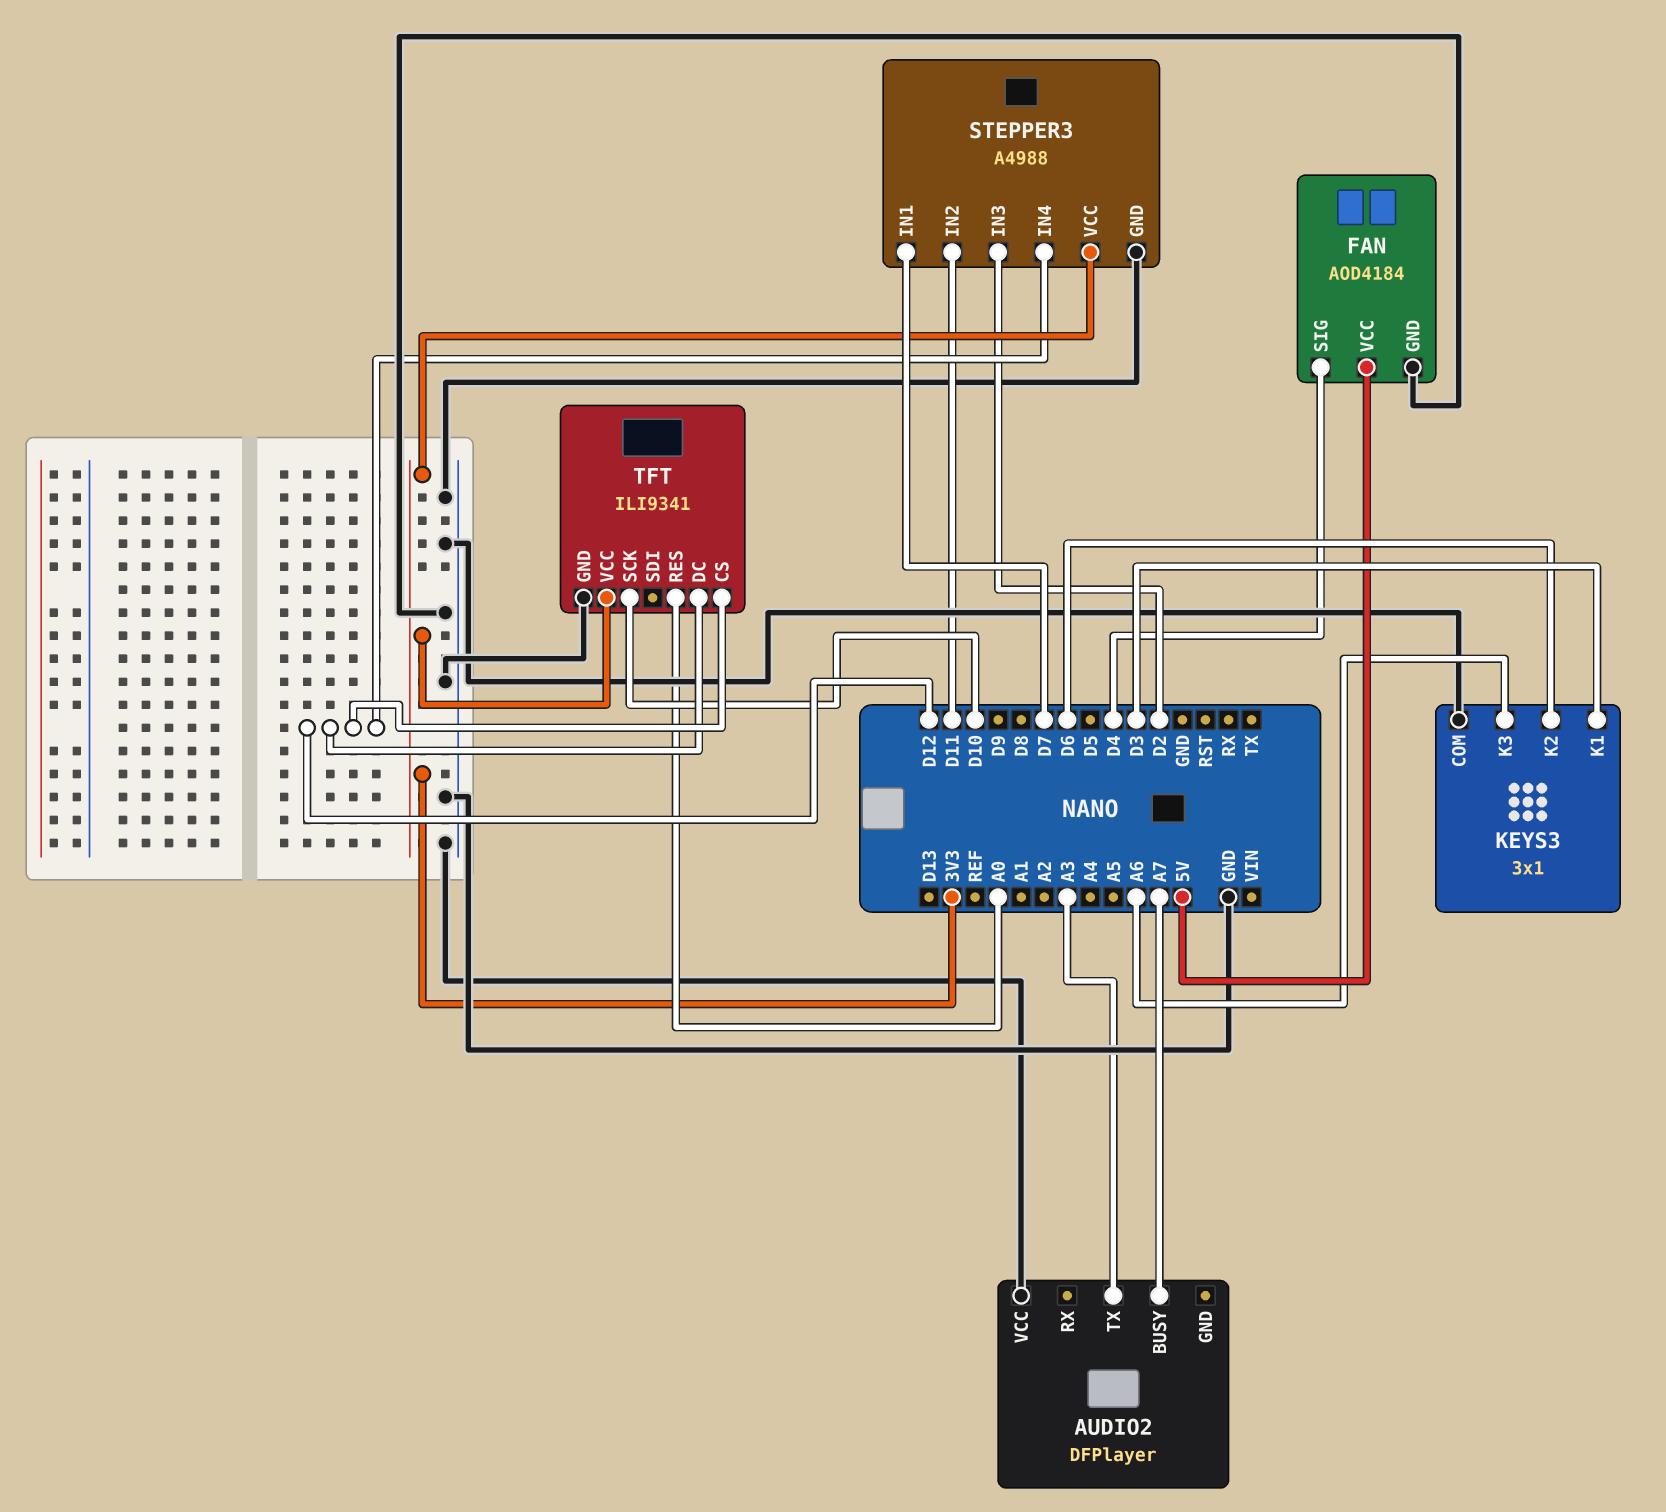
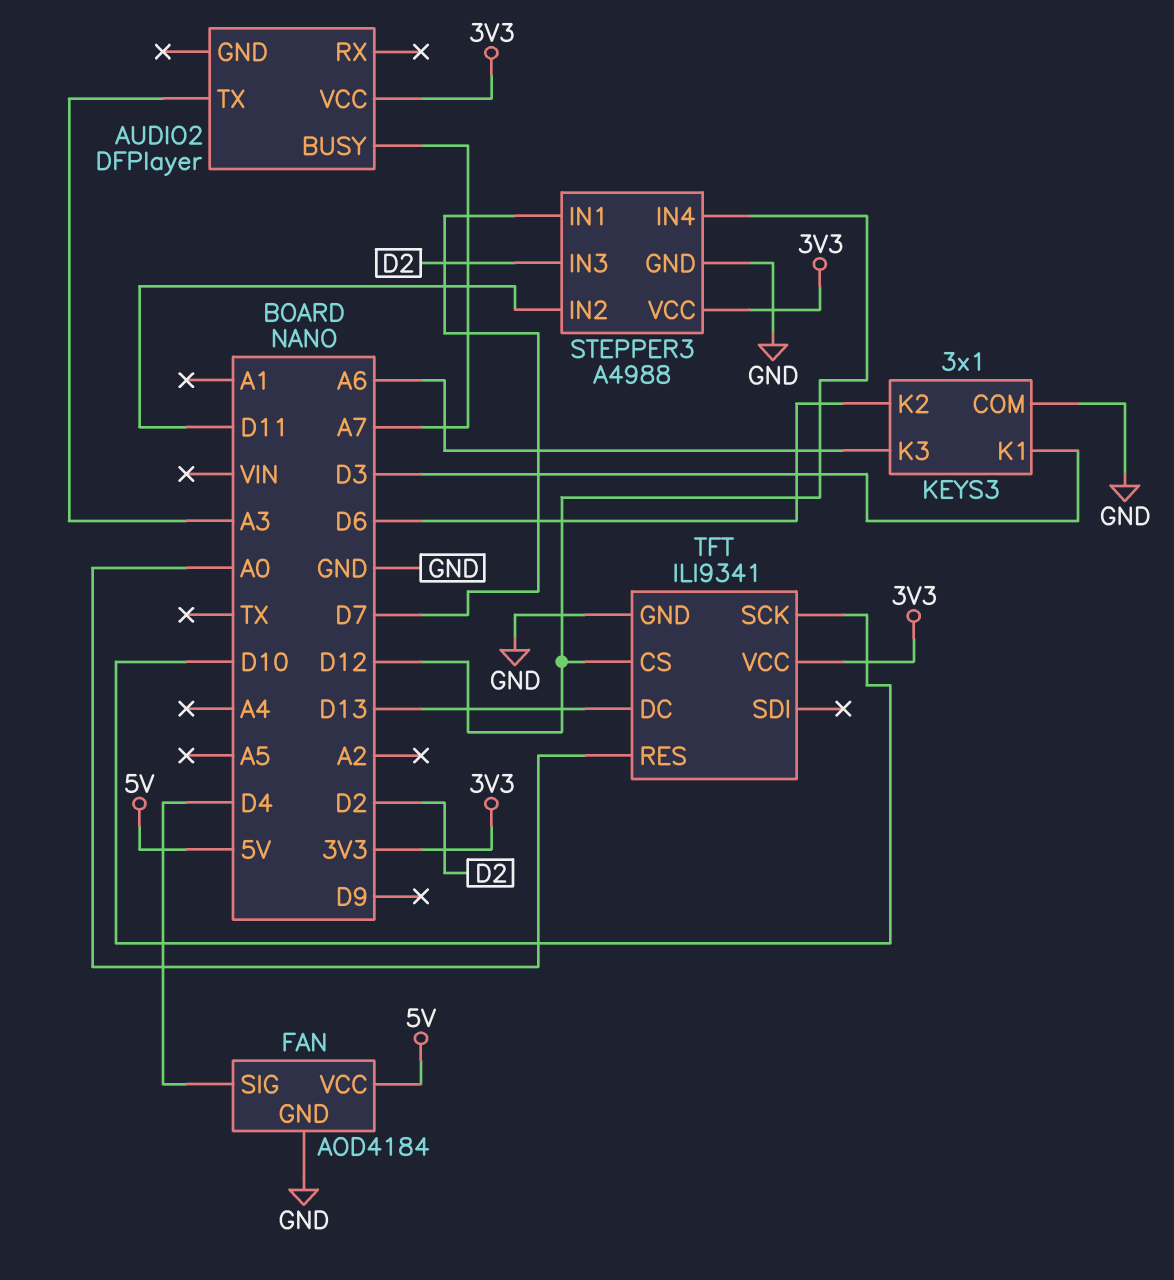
AUDIO2 pin VCC: GND -> 3V3
TFT pin DC: D12 -> D13

